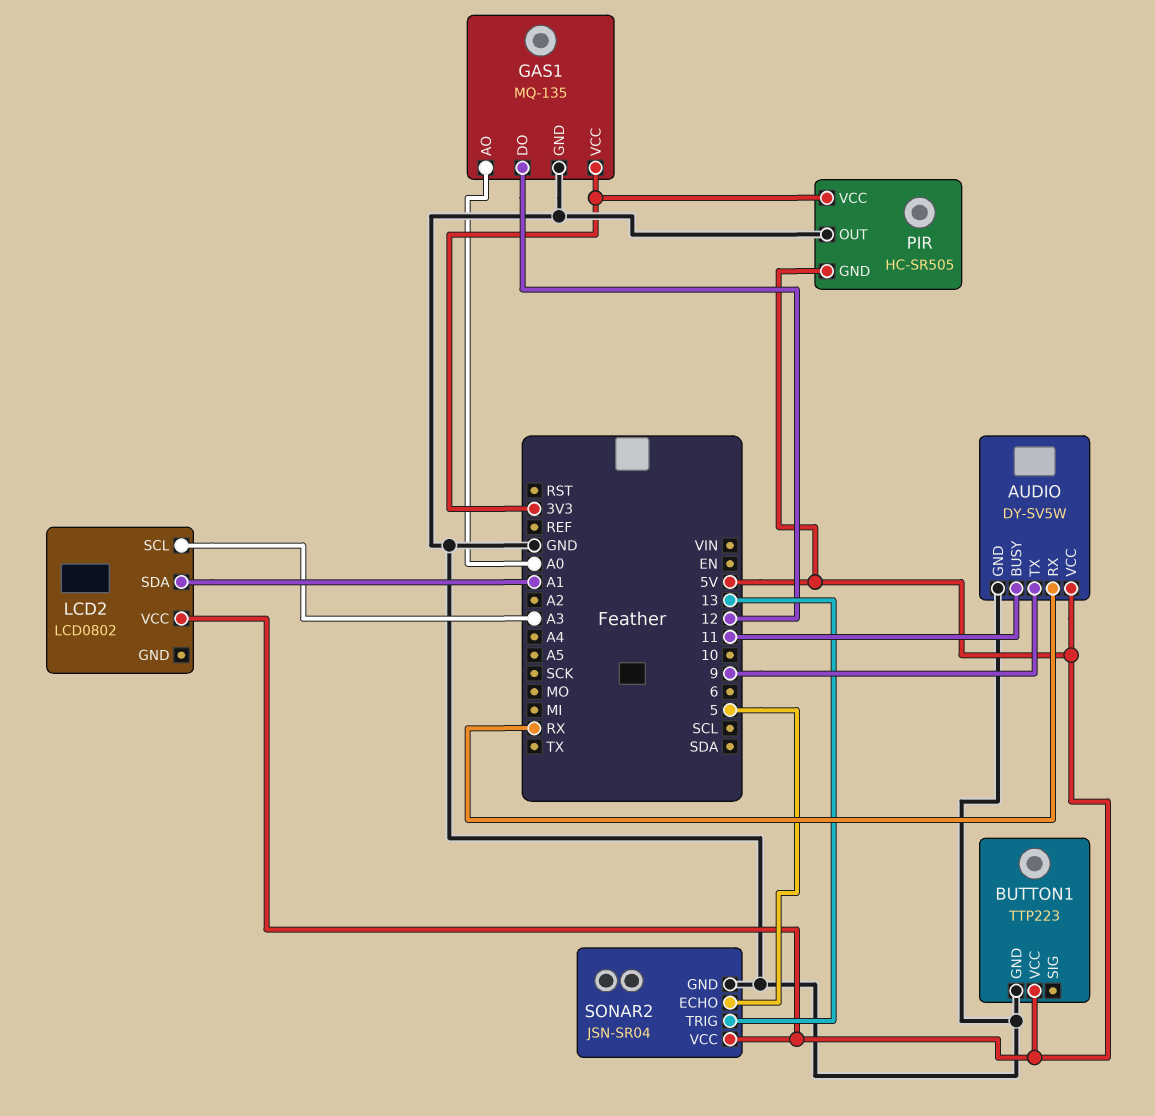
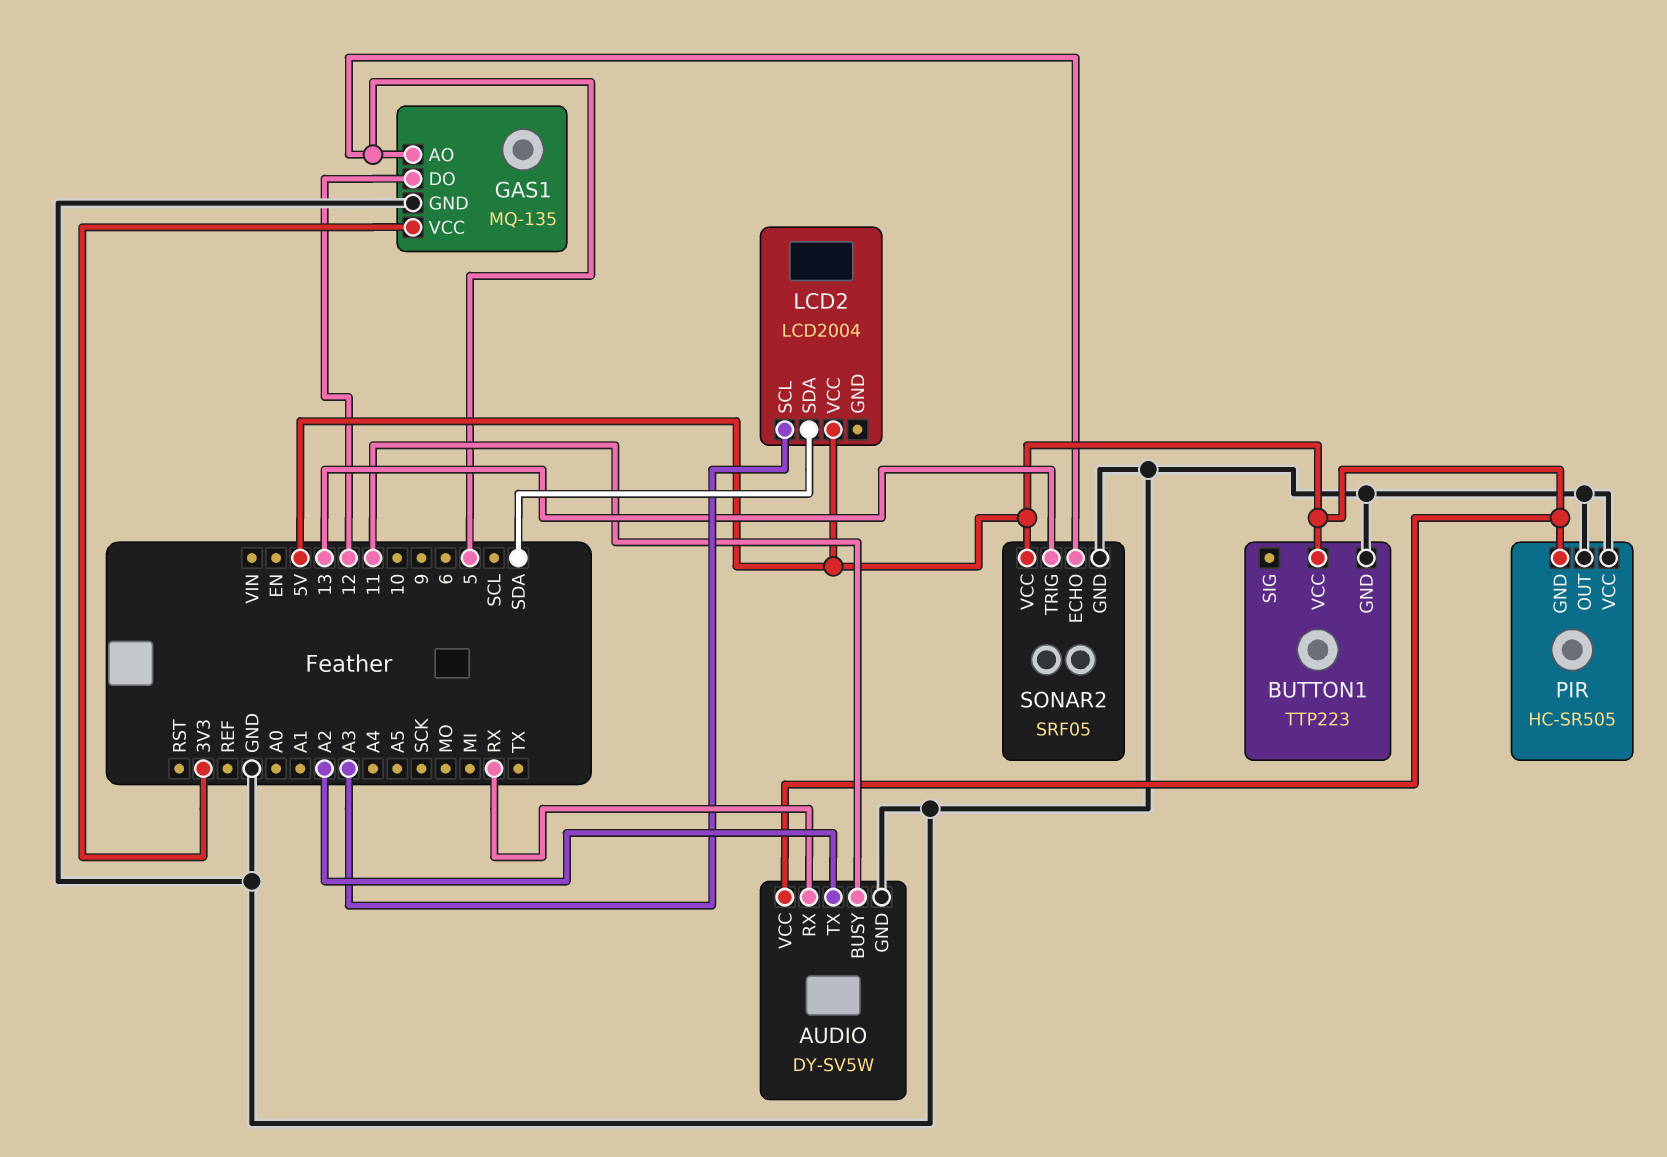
AUDIO pin TX: 9 -> A2
GAS1 pin AO: A0 -> 5
LCD2: LCD0802 -> LCD2004
LCD2 pin SDA: A1 -> SDA
PIR pin VCC: 3V3 -> GND
SONAR2: JSN-SR04 -> SRF05

